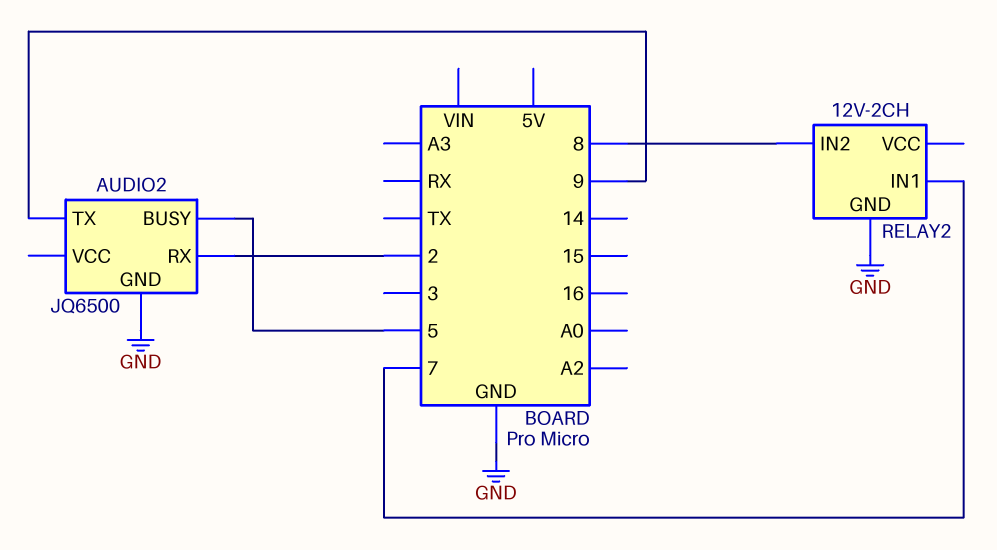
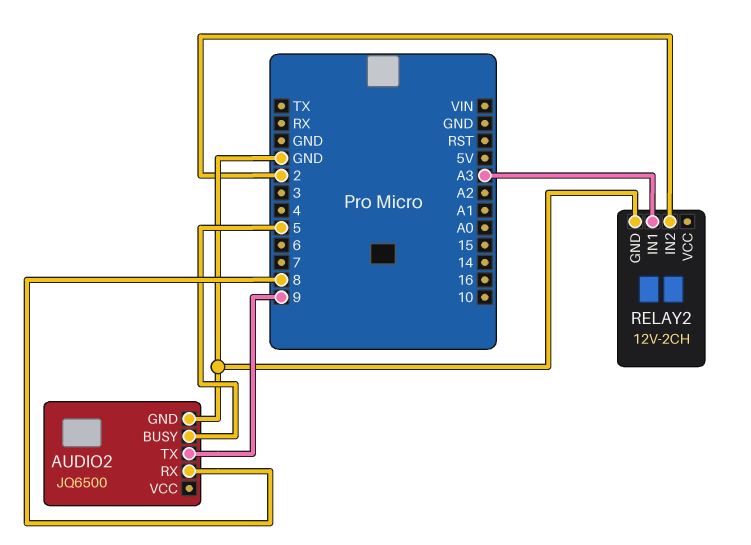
AUDIO2 pin RX: 2 -> 8
RELAY2 pin IN1: 7 -> A3
RELAY2 pin IN2: 8 -> 2

